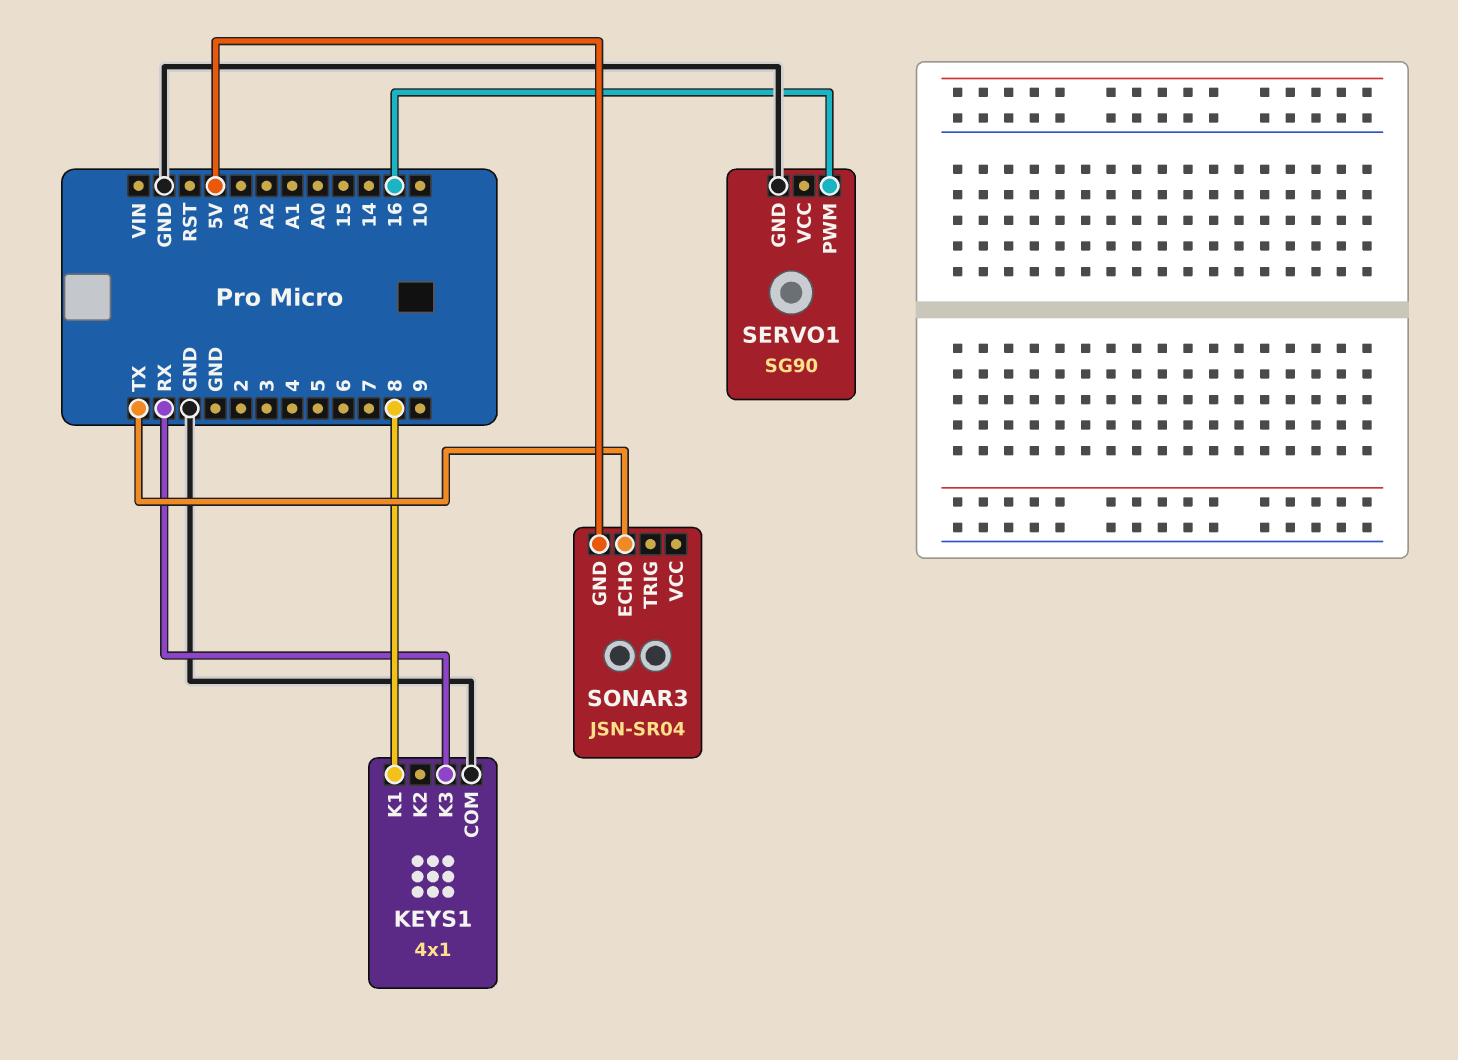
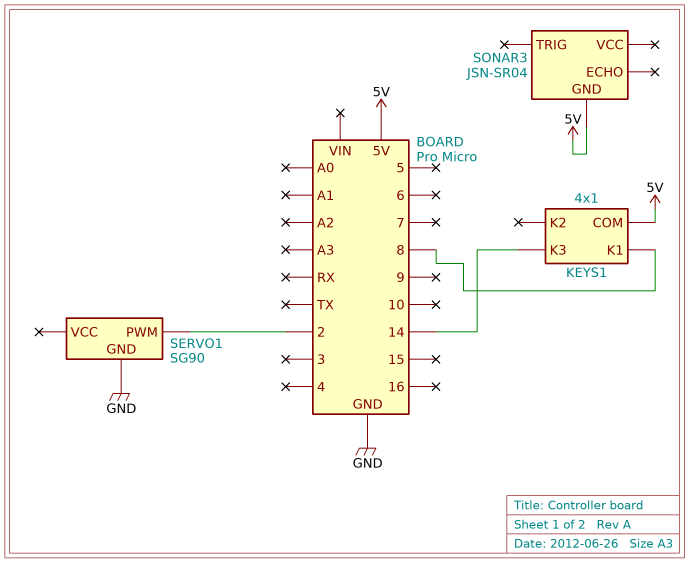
KEYS1 pin COM: GND -> 5V
KEYS1 pin K3: RX -> 14
SERVO1 pin PWM: 16 -> 2
SONAR3 pin ECHO: TX -> none

